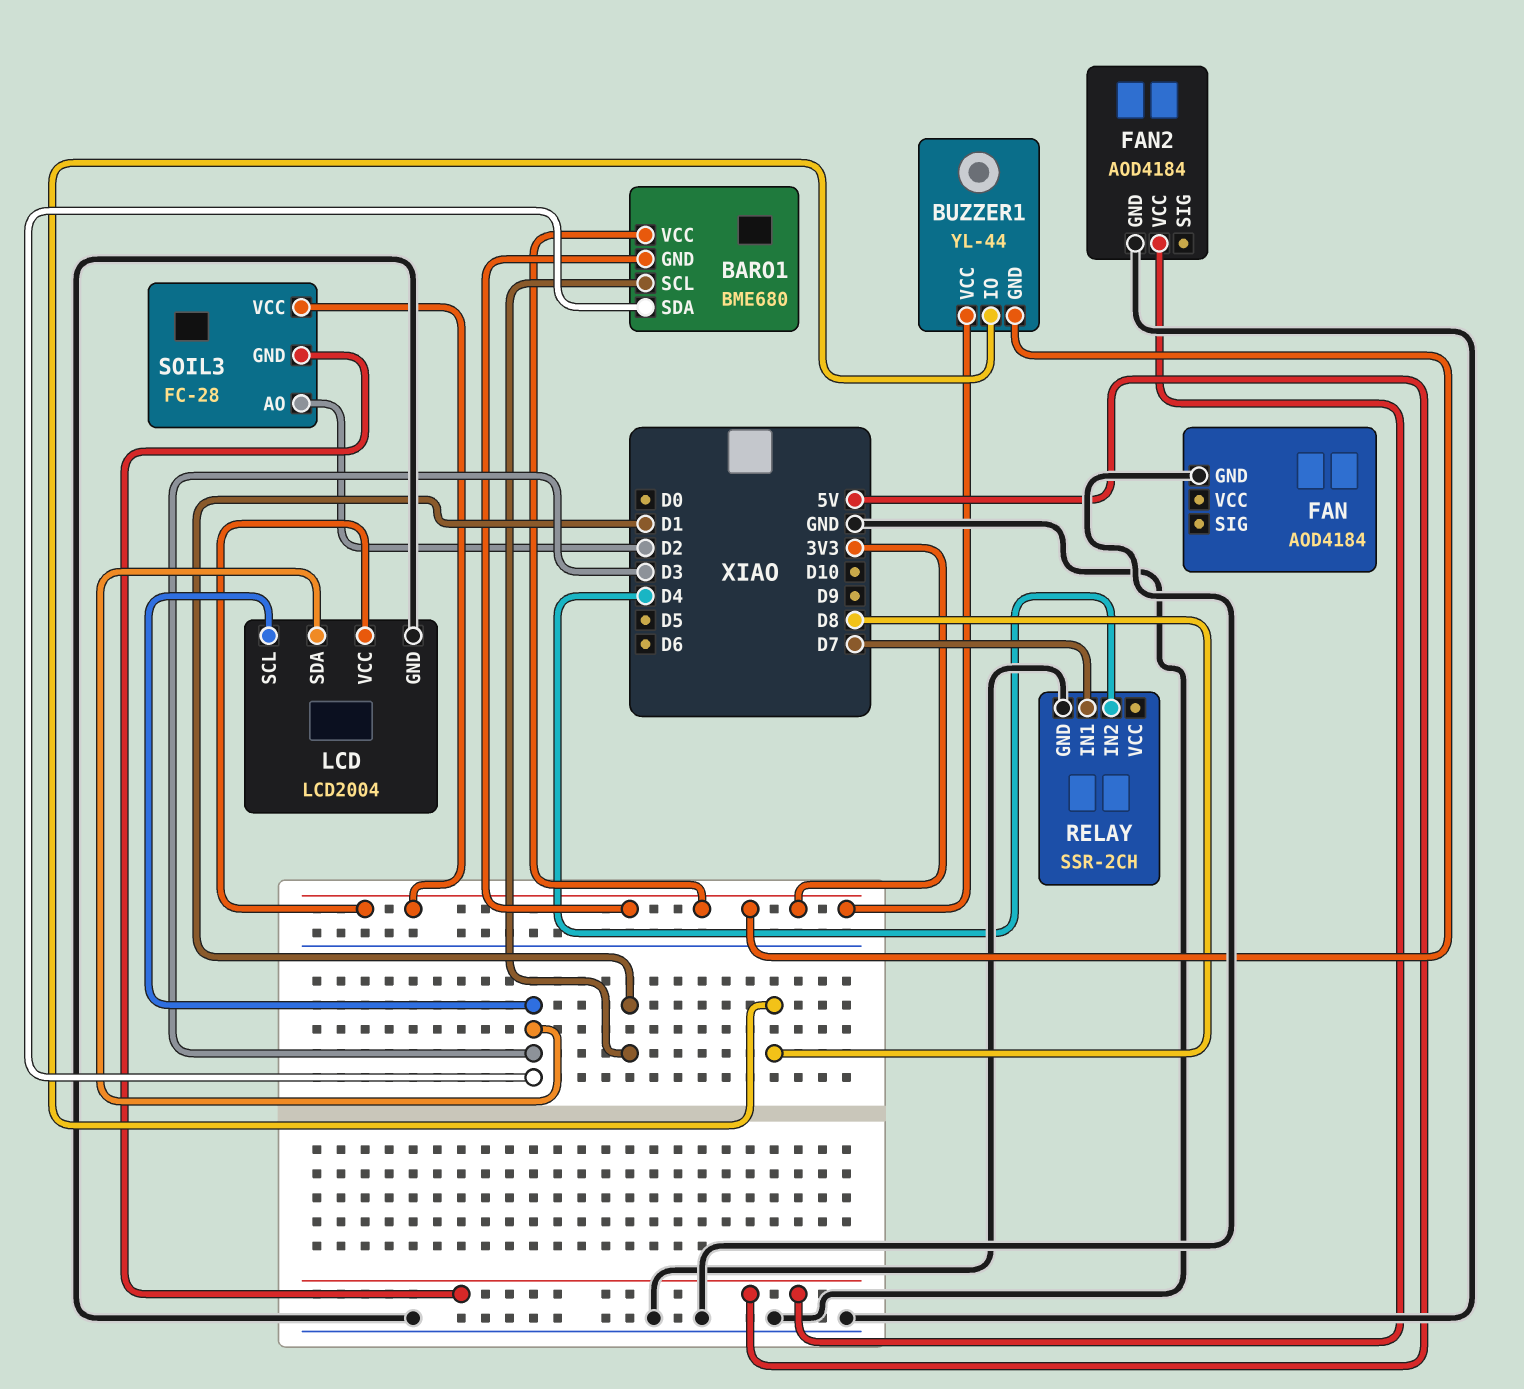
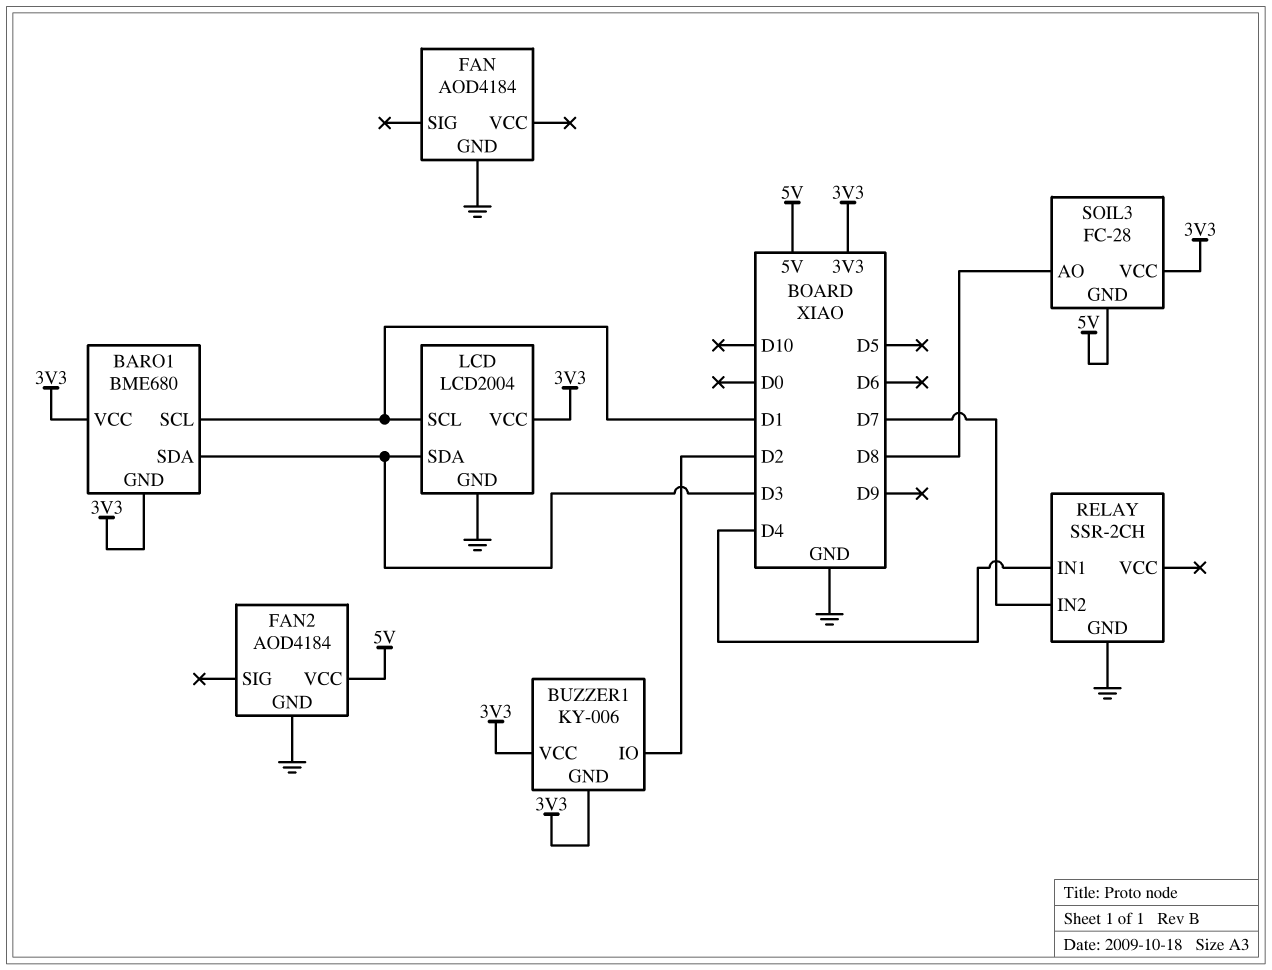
BUZZER1: YL-44 -> KY-006
BUZZER1 pin IO: D8 -> D2
LCD pin SCL: D3 -> D1
RELAY pin IN1: D7 -> D4
RELAY pin IN2: D4 -> D7
SOIL3 pin AO: D2 -> D8

